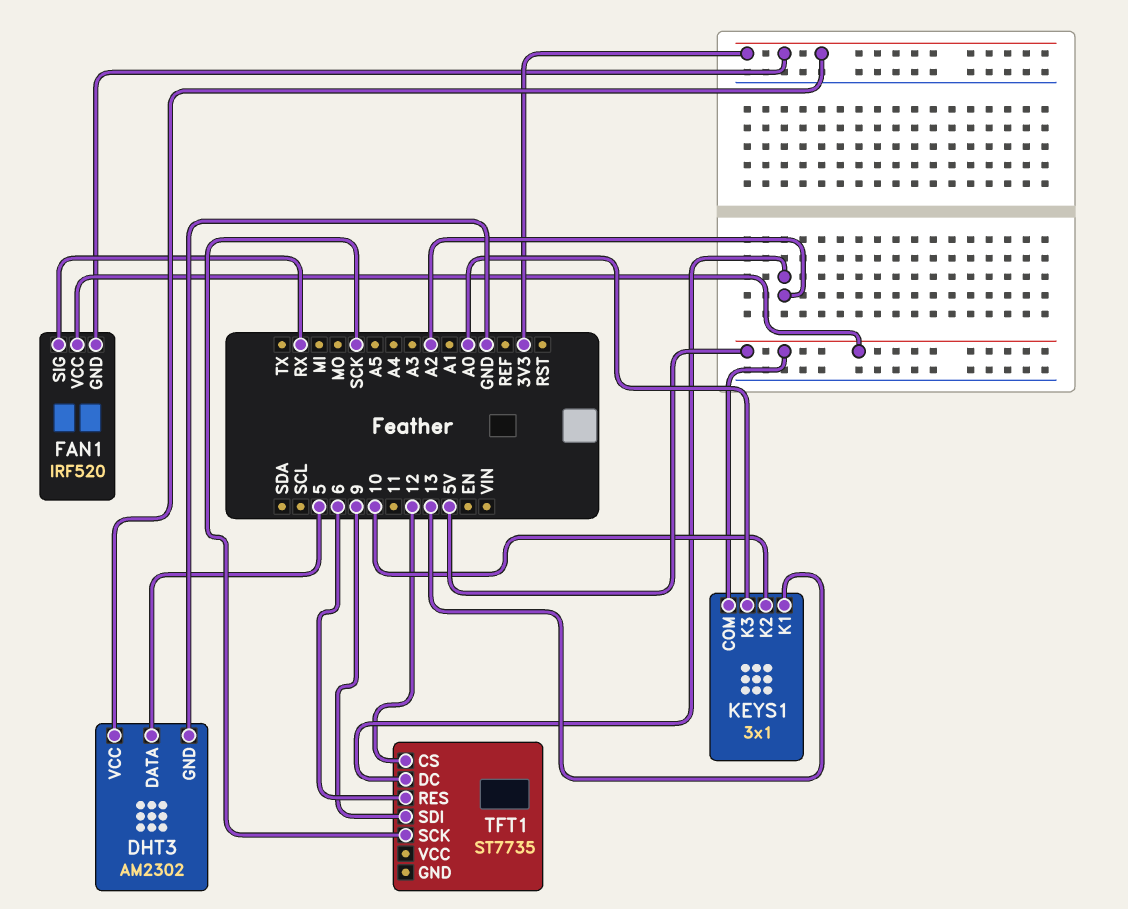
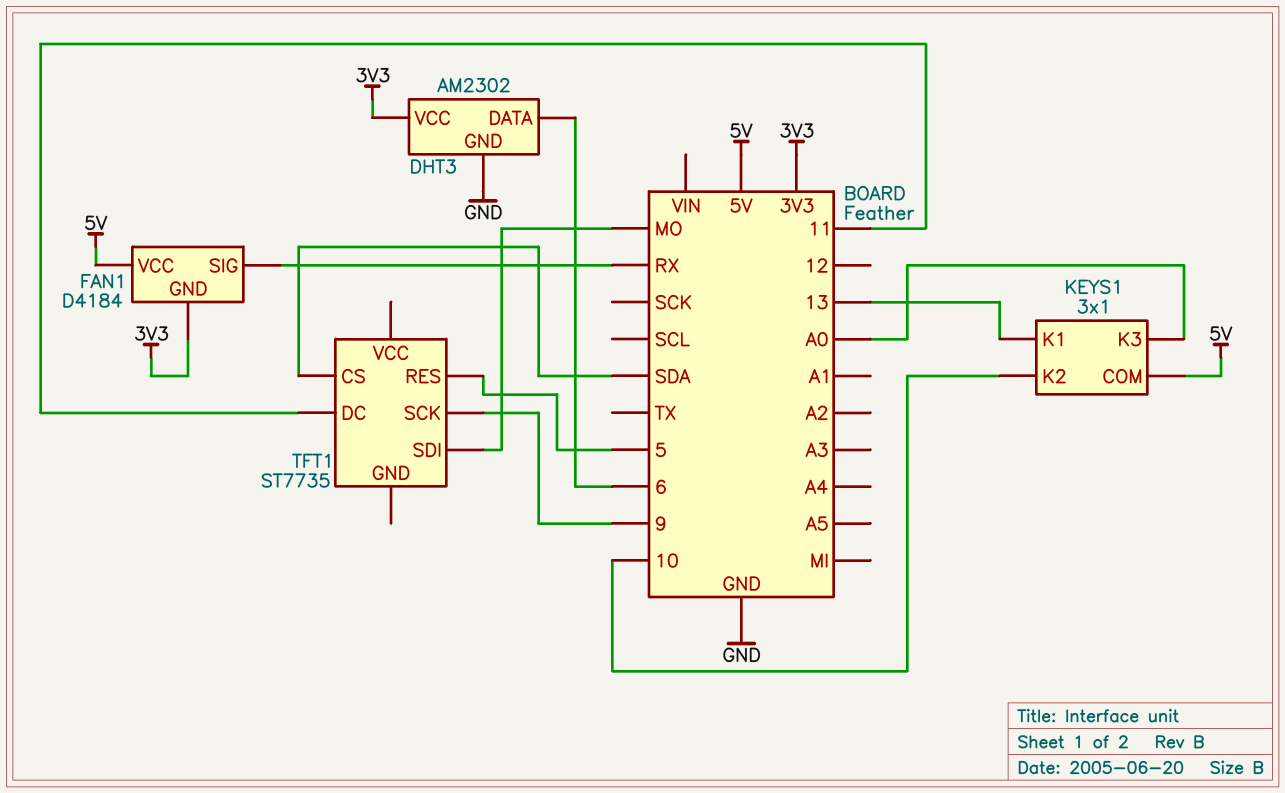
DHT3 pin DATA: 5 -> 6
FAN1: IRF520 -> D4184
TFT1 pin CS: 12 -> SDA
TFT1 pin DC: A2 -> 11
TFT1 pin RES: 6 -> 5
TFT1 pin SCK: SCK -> 9
TFT1 pin SDI: 9 -> MO

